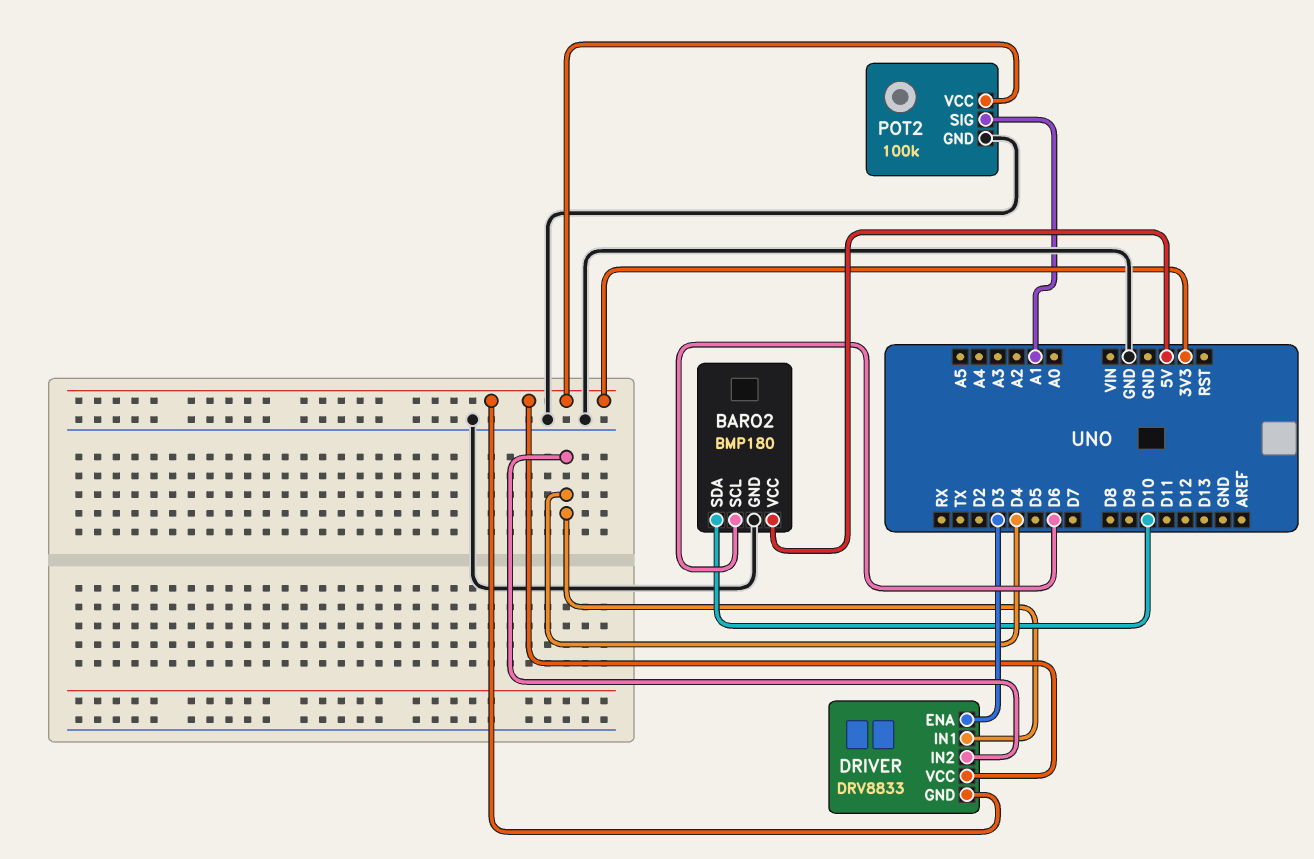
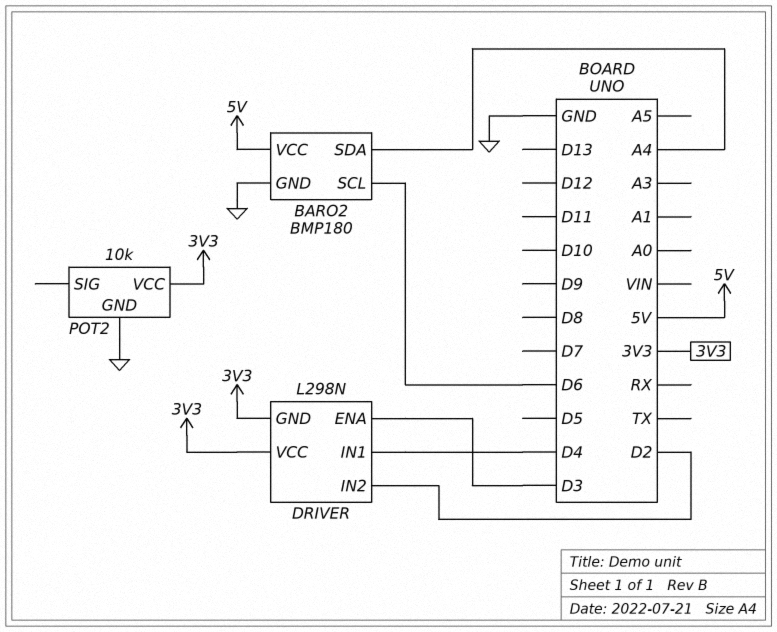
BARO2 pin SDA: D10 -> A4
DRIVER: DRV8833 -> L298N
DRIVER pin IN2: D4 -> D2
POT2: 100k -> 10k
POT2 pin SIG: A1 -> none

